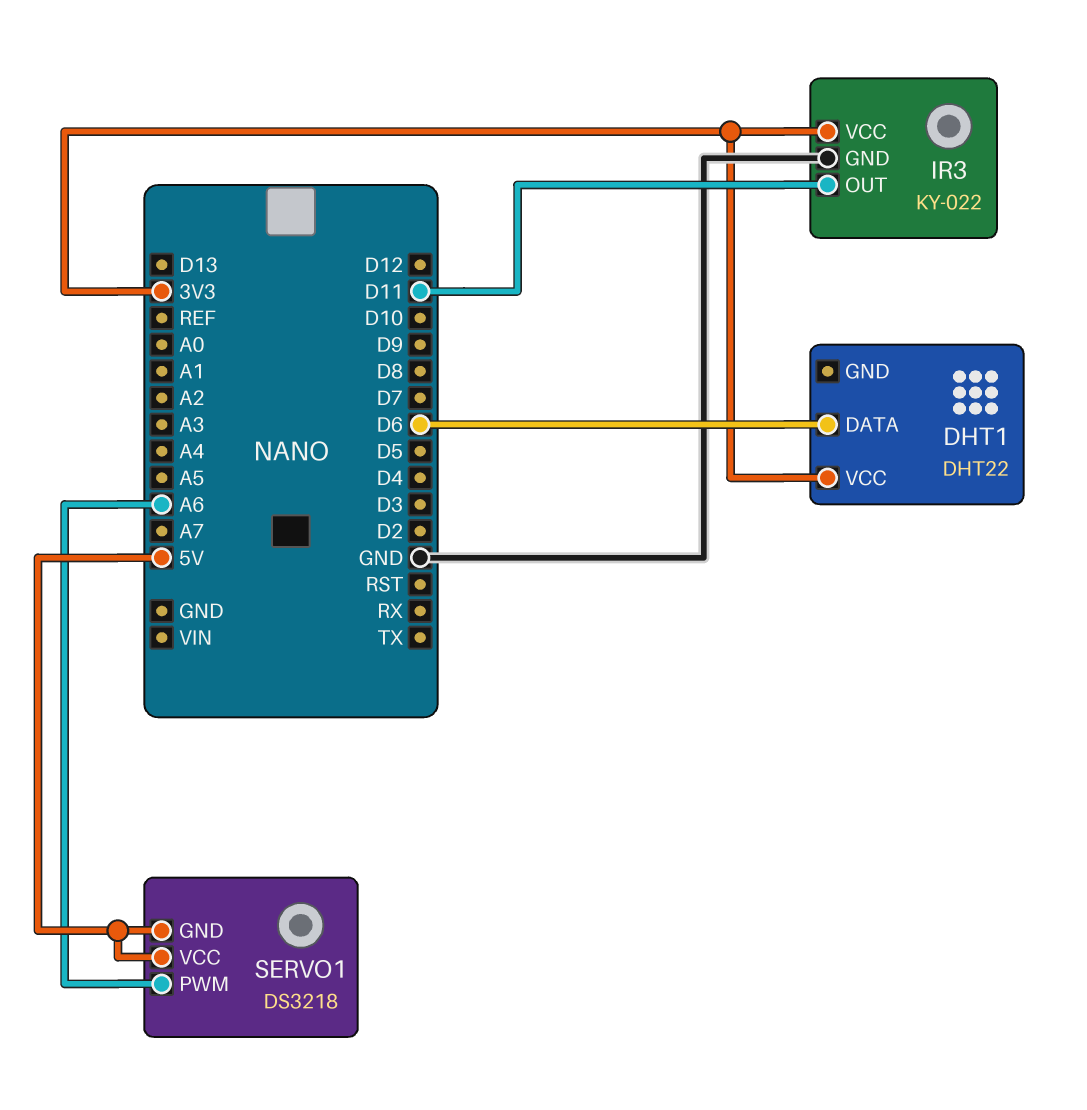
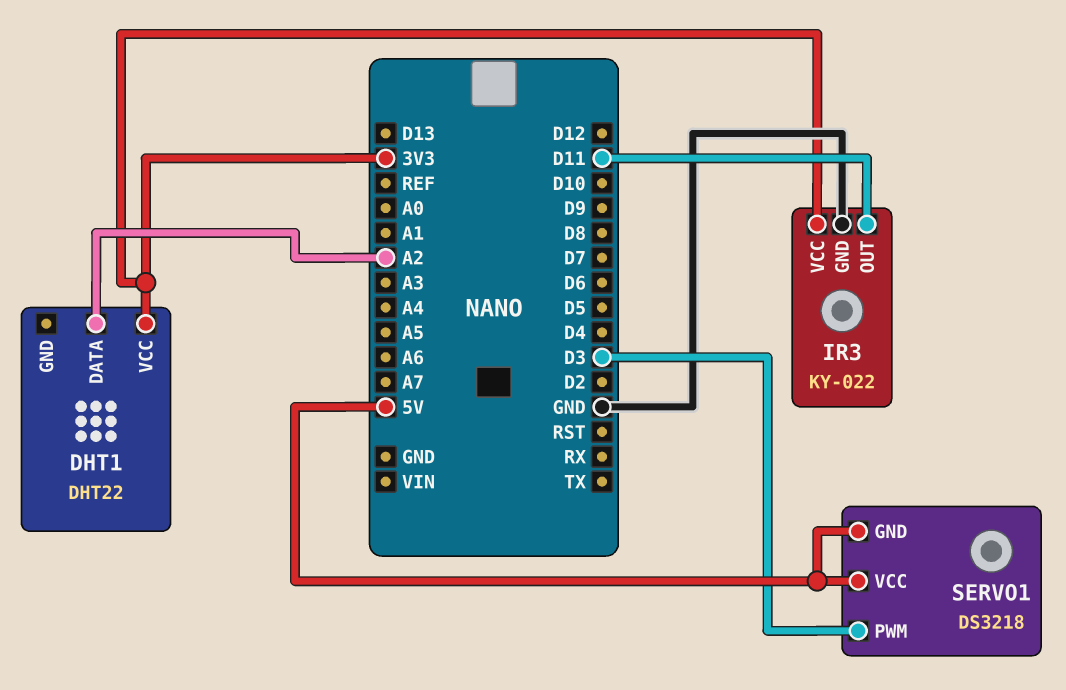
DHT1 pin DATA: D6 -> A2
SERVO1 pin PWM: A6 -> D3

